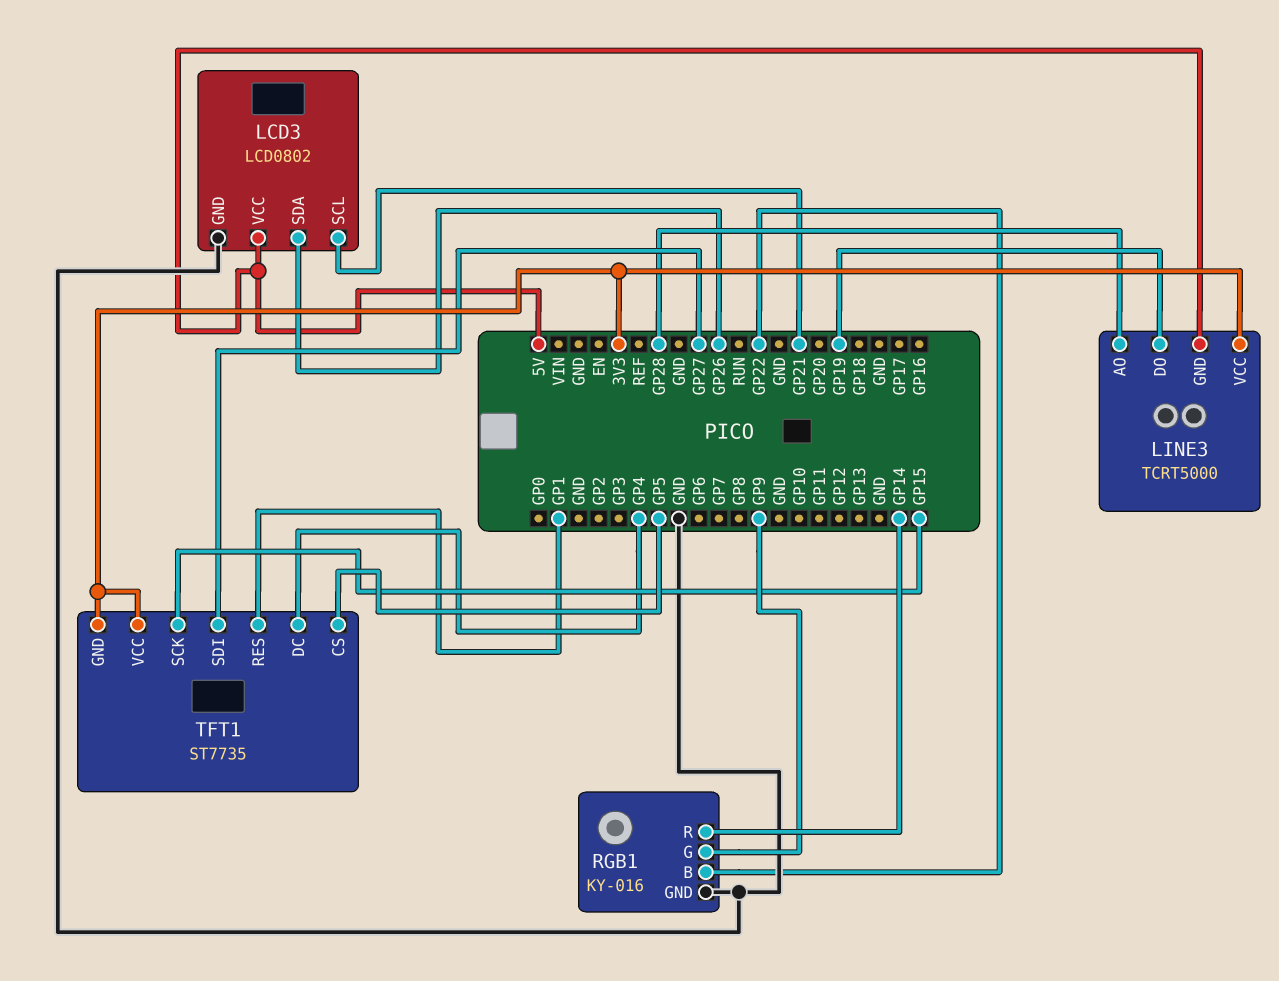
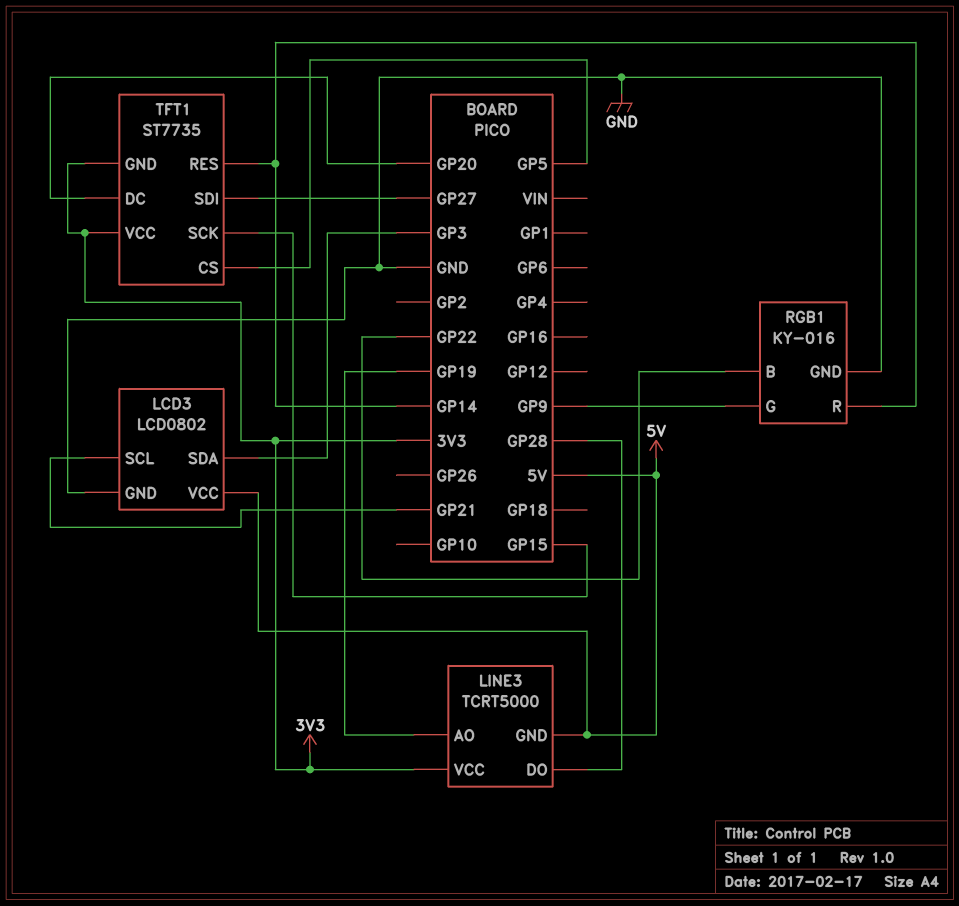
LCD3 pin SDA: GP26 -> GP3
LINE3 pin AO: GP28 -> GP19
LINE3 pin DO: GP19 -> GP28
TFT1 pin DC: GP4 -> GP20
TFT1 pin RES: GP1 -> GP14

